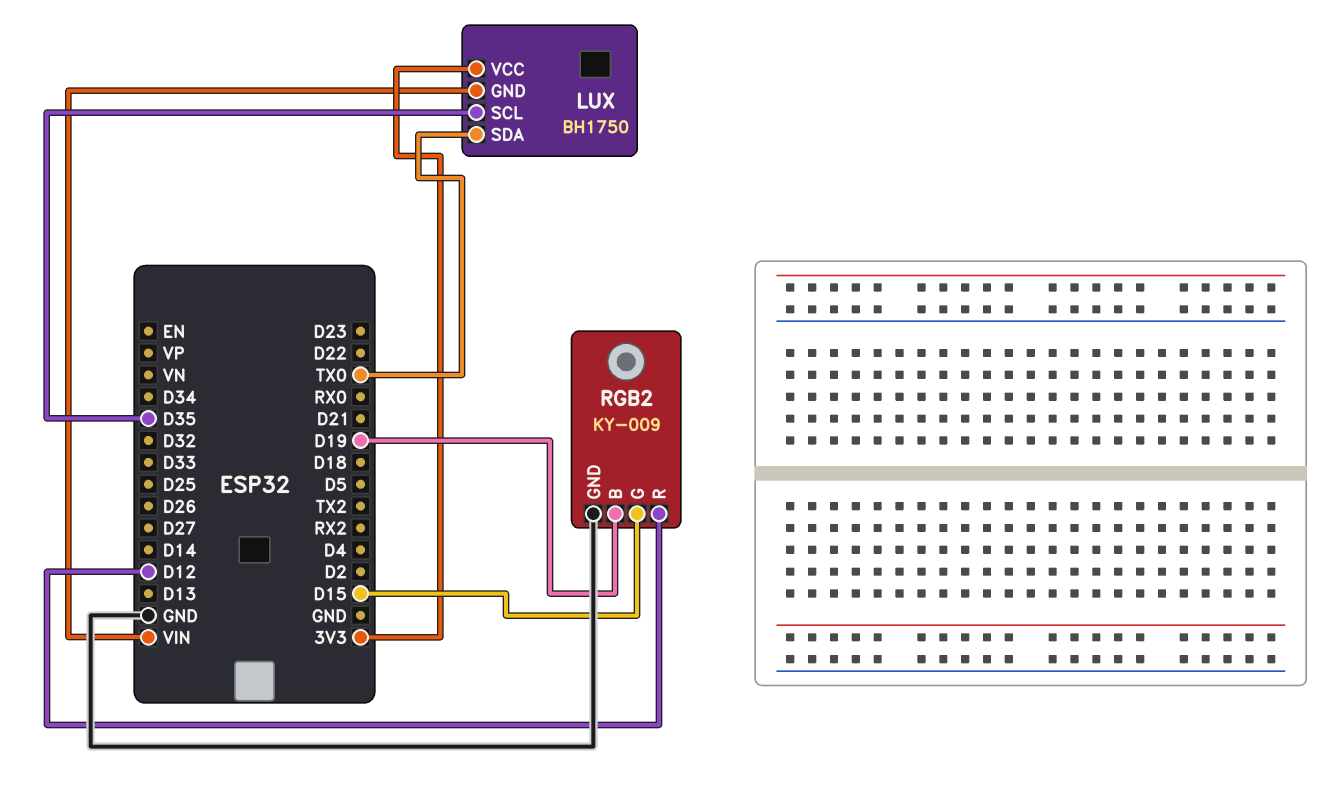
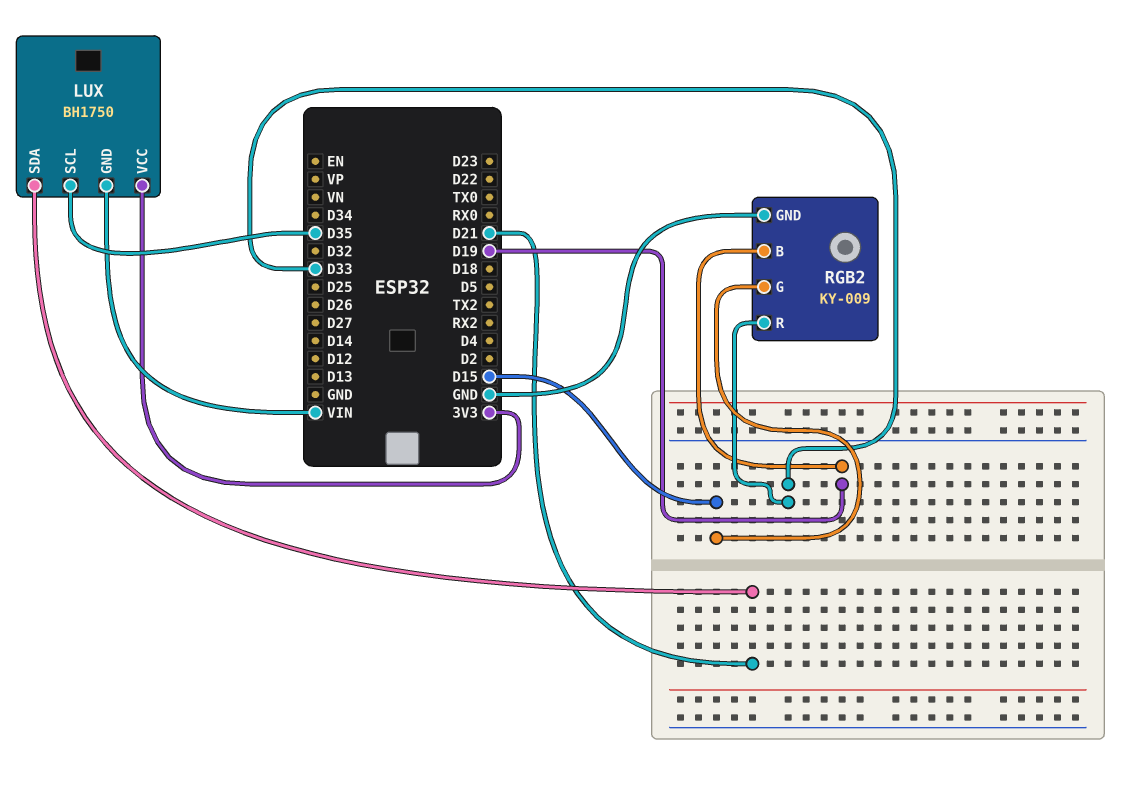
LUX pin SDA: TX0 -> D21
RGB2 pin R: D12 -> D33

